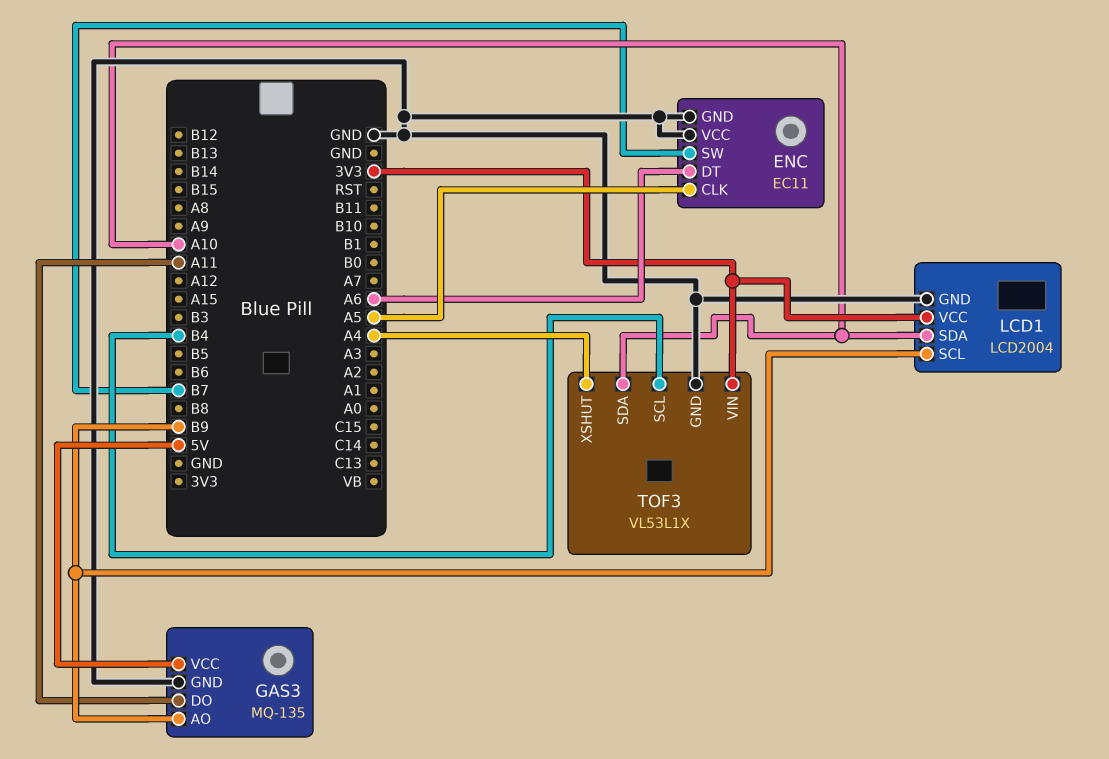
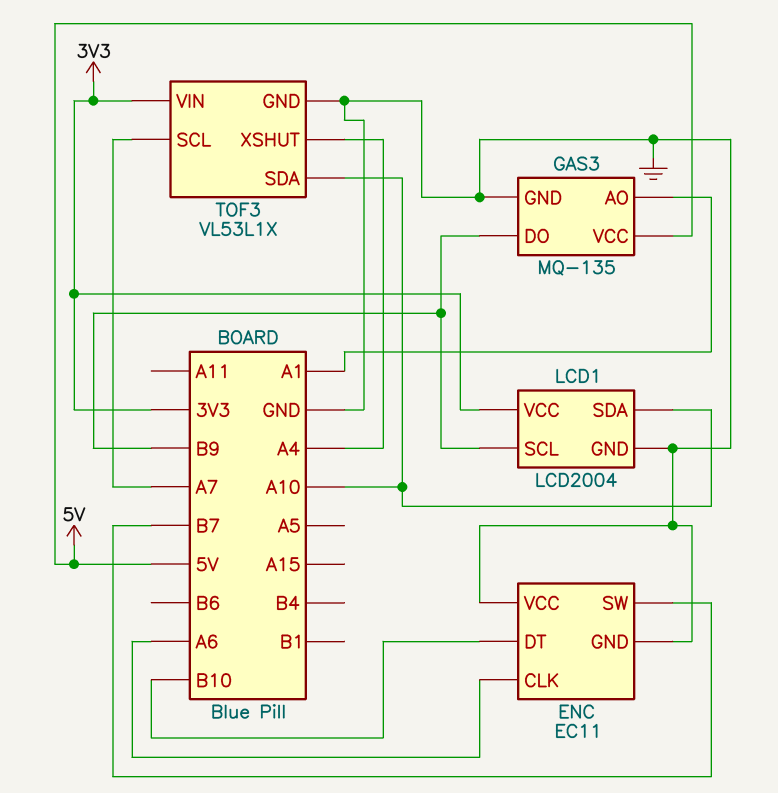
ENC pin CLK: A5 -> A6
ENC pin DT: A6 -> B10
GAS3 pin AO: B9 -> A1
GAS3 pin DO: A11 -> B9
TOF3 pin SCL: B4 -> A7

